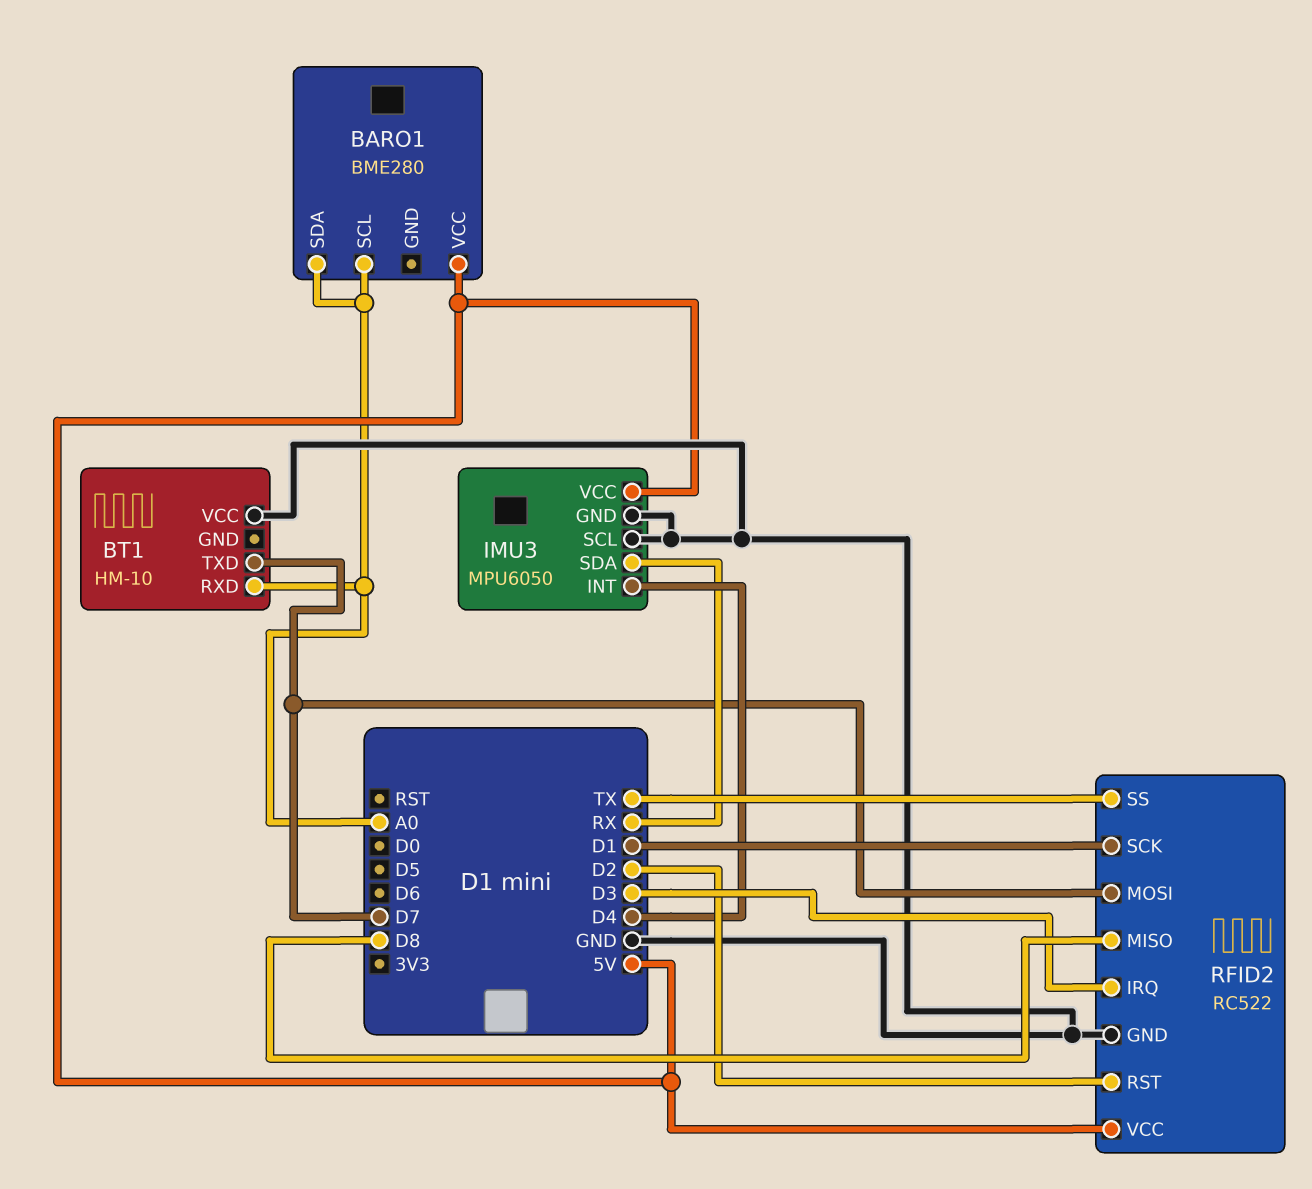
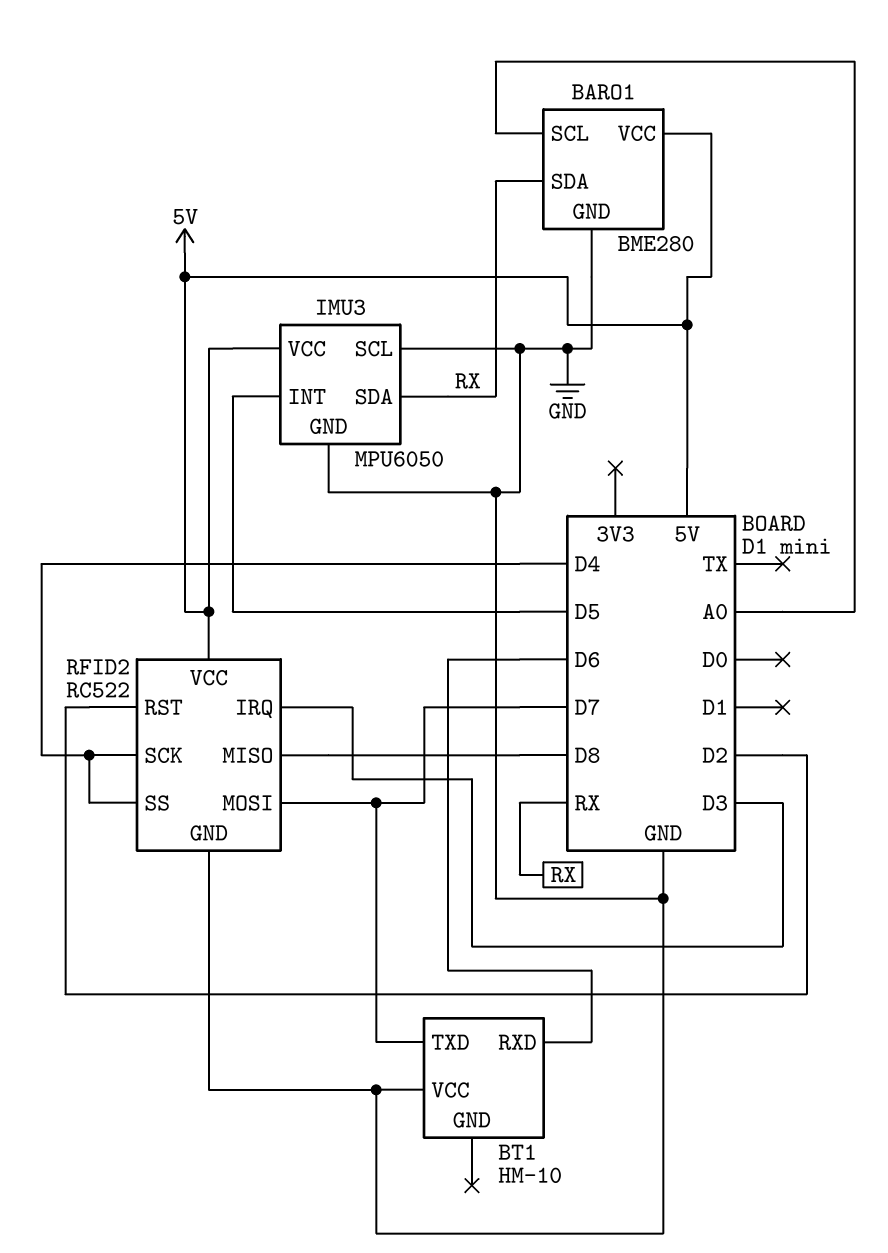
BARO1 pin GND: none -> GND
BARO1 pin SDA: A0 -> RX
BT1 pin RXD: A0 -> D6
IMU3 pin INT: D4 -> D5
RFID2 pin SCK: D1 -> D4
RFID2 pin SS: TX -> D4

